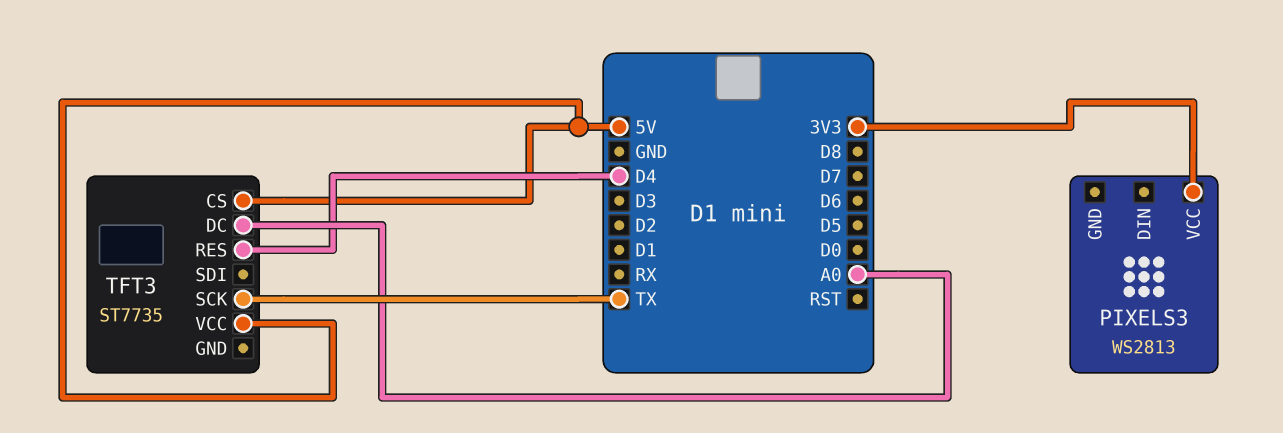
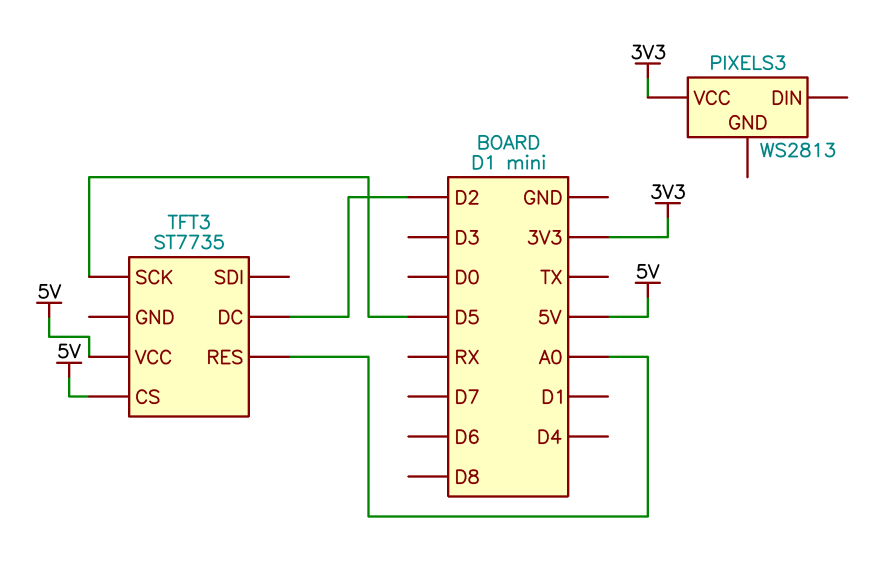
TFT3 pin DC: A0 -> D2
TFT3 pin RES: D4 -> A0
TFT3 pin SCK: TX -> D5

